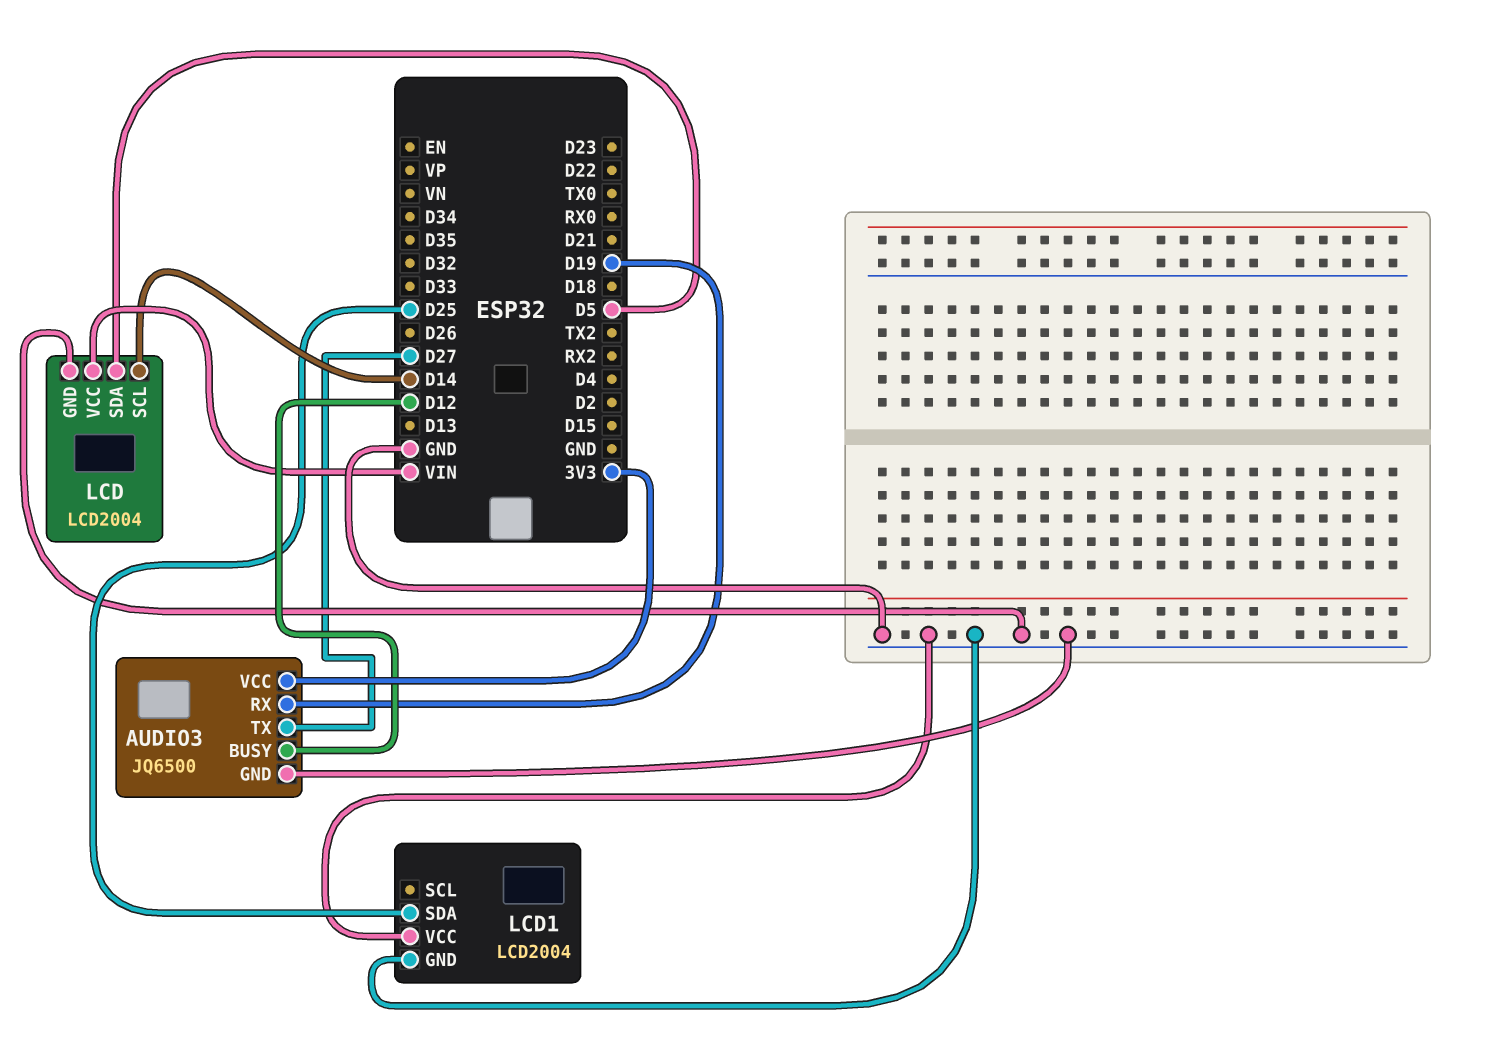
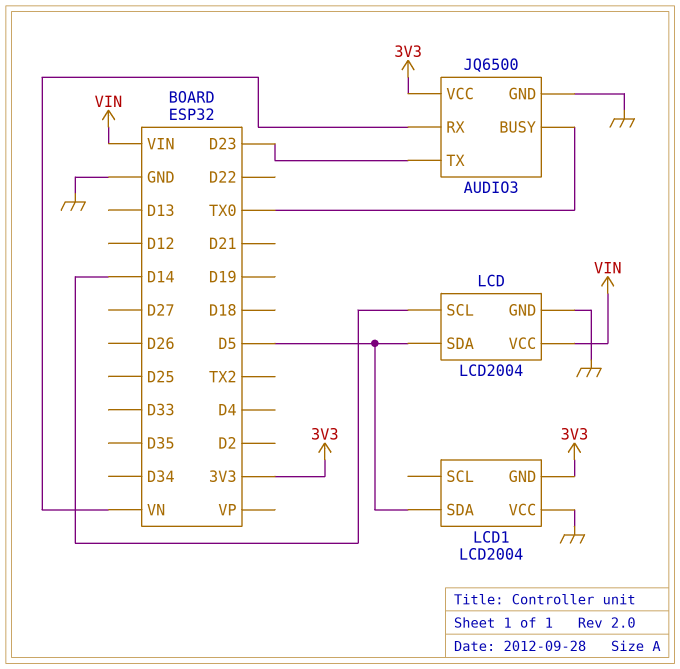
AUDIO3 pin BUSY: D12 -> TX0
AUDIO3 pin RX: D19 -> VN
AUDIO3 pin TX: D27 -> D23
LCD1 pin GND: GND -> 3V3
LCD1 pin SDA: D25 -> D5

